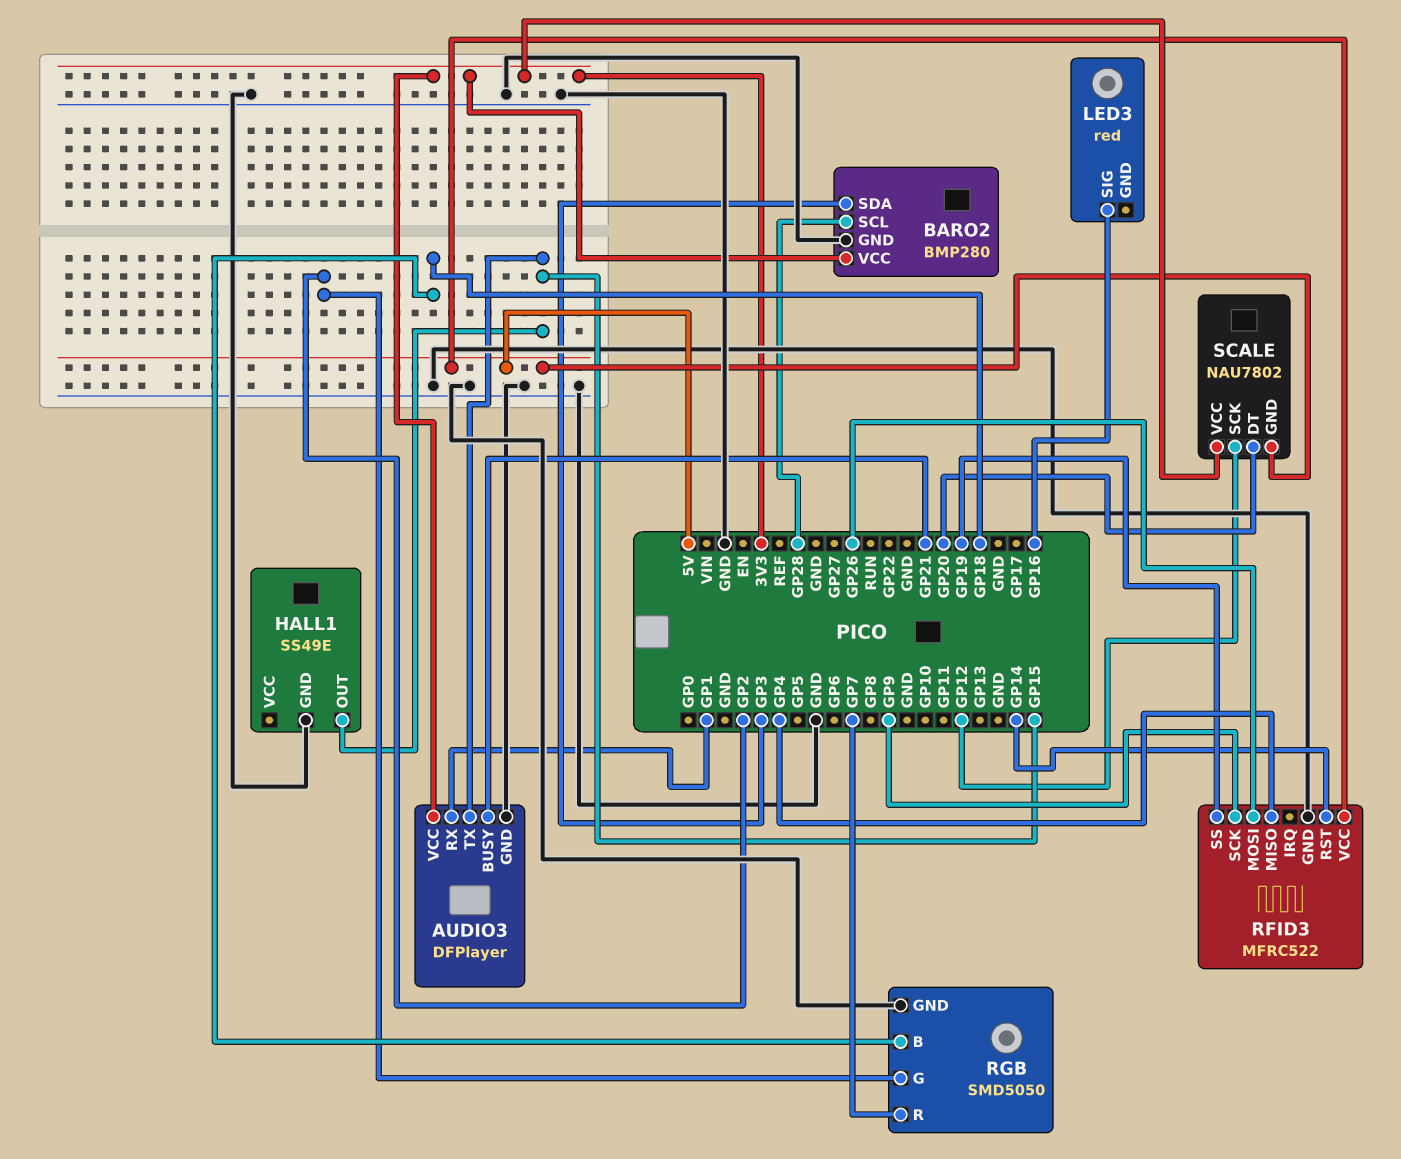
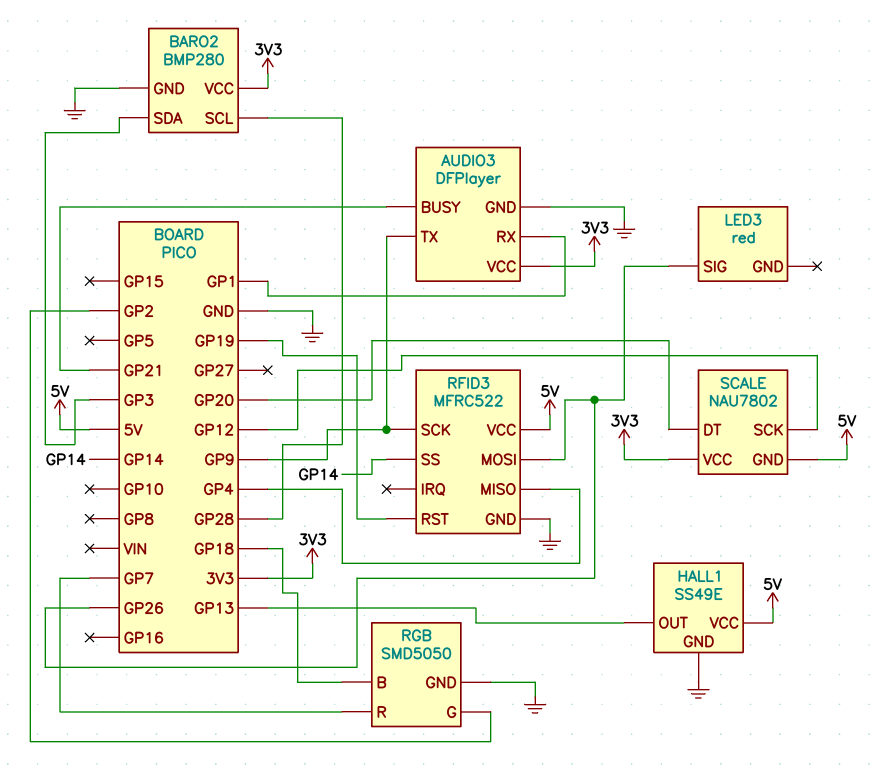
AUDIO3 pin TX: GP15 -> GP9
HALL1 pin OUT: GP15 -> GP13
HALL1 pin VCC: none -> 5V
LED3 pin SIG: GP16 -> GP26
RFID3 pin RST: GP14 -> GP19
RFID3 pin SS: GP19 -> GP14

